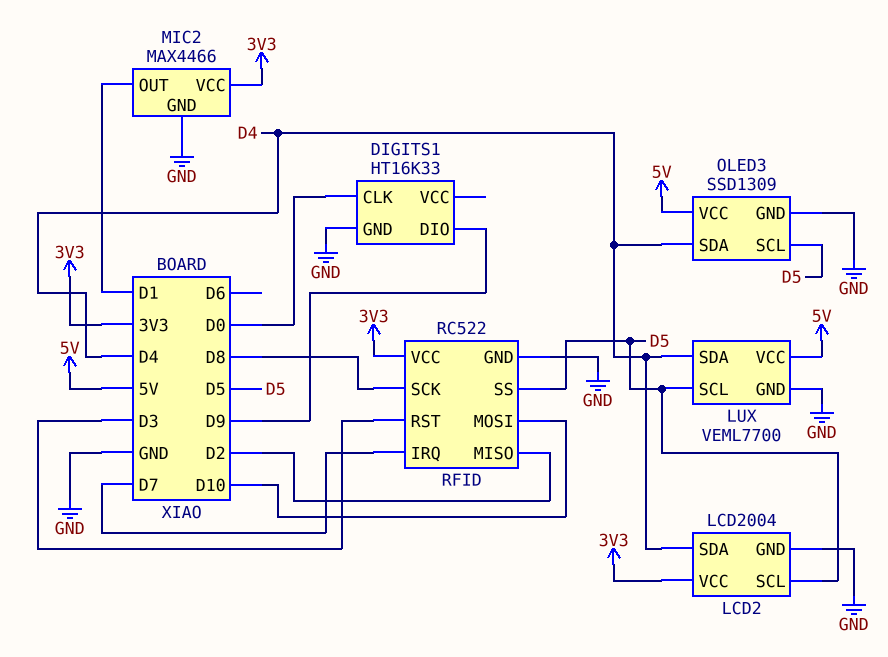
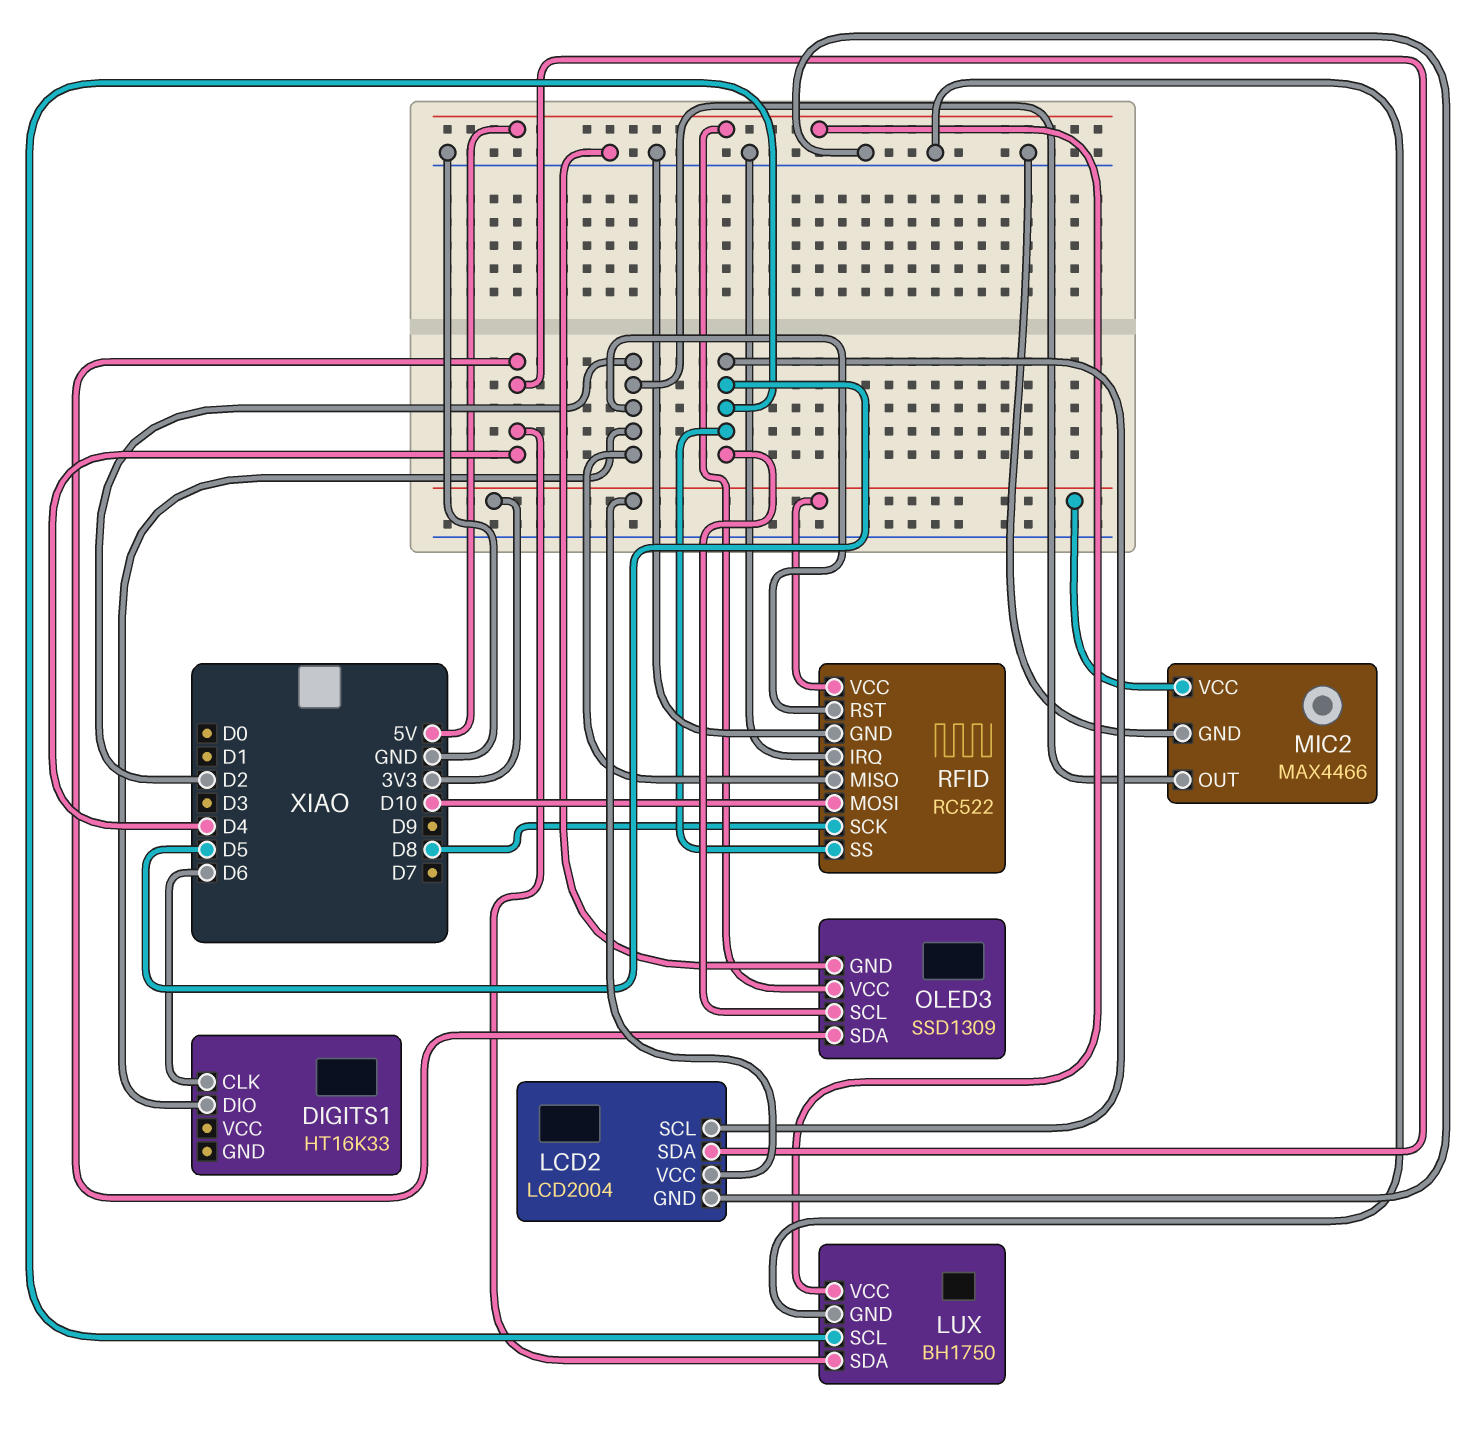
DIGITS1 pin CLK: D0 -> D6
DIGITS1 pin DIO: D9 -> D2
DIGITS1 pin GND: GND -> none
LUX: VEML7700 -> BH1750
MIC2 pin OUT: D1 -> D2
RFID pin IRQ: D7 -> GND
RFID pin RST: D3 -> D2

